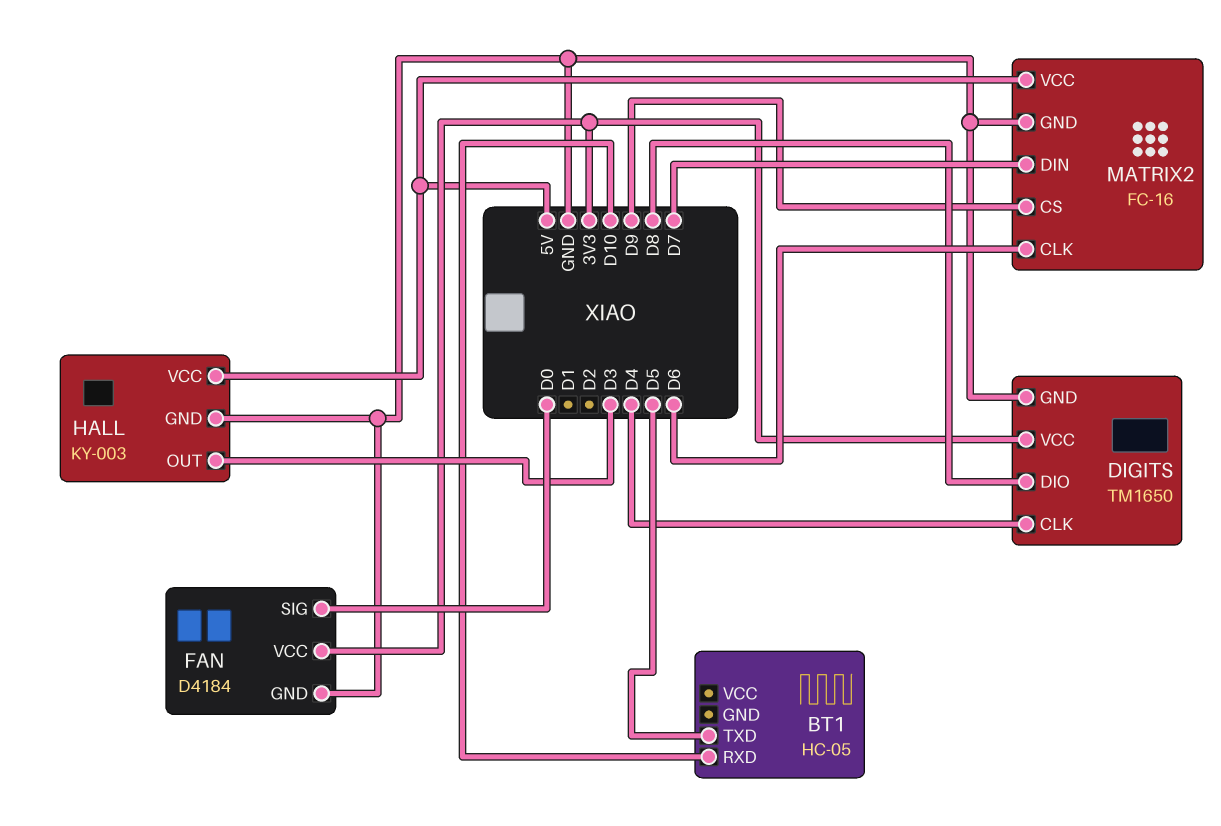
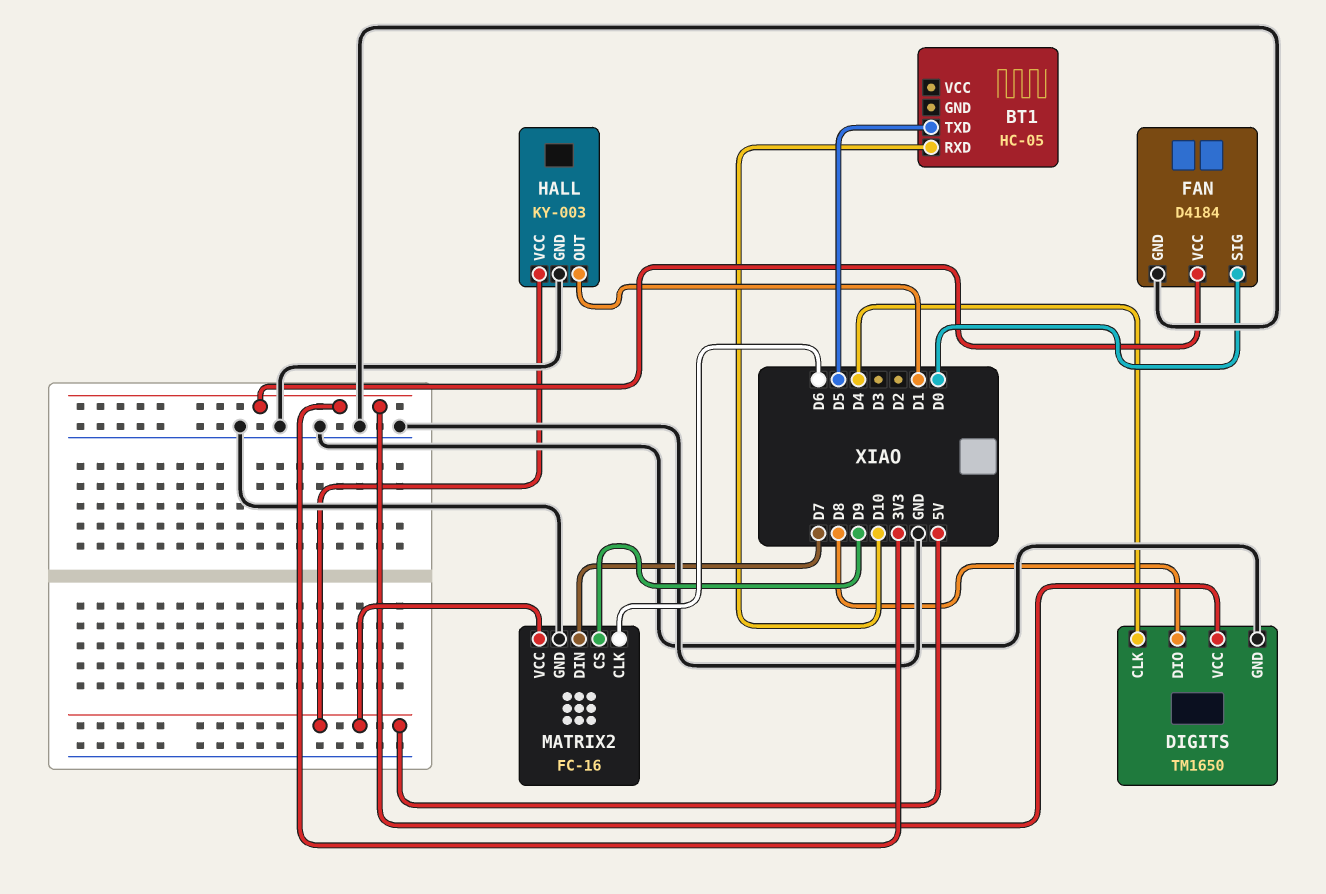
HALL pin OUT: D3 -> D1

